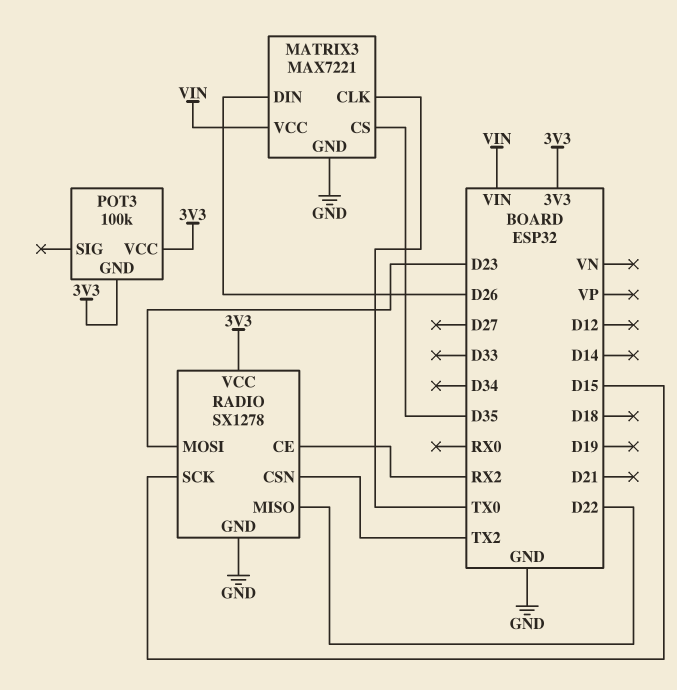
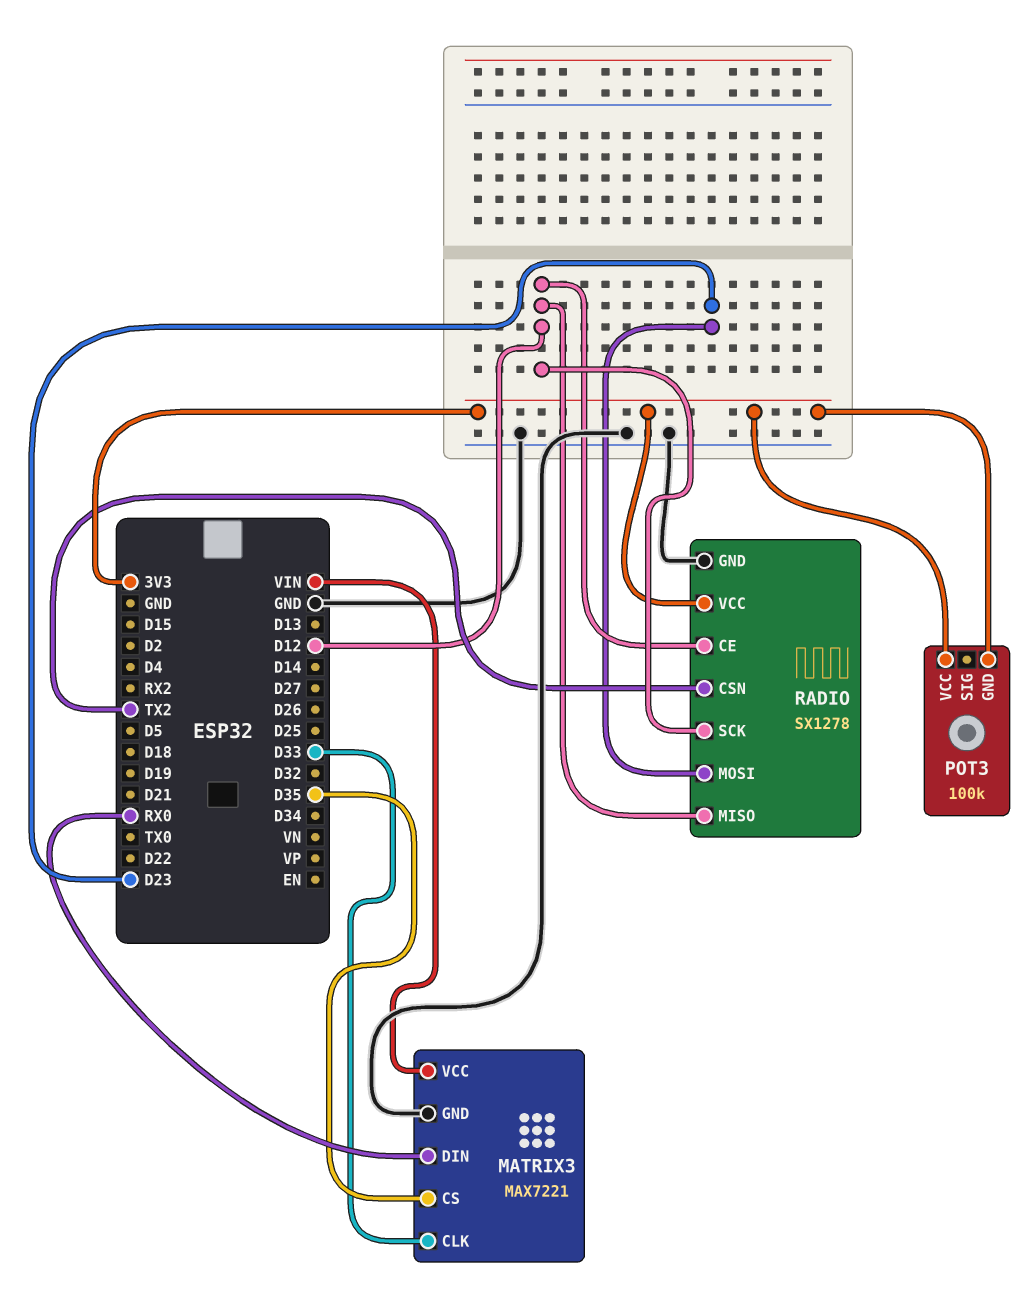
MATRIX3 pin CLK: TX0 -> D33
MATRIX3 pin DIN: D26 -> RX0
RADIO pin CE: RX2 -> D12
RADIO pin MISO: D22 -> D12
RADIO pin SCK: D15 -> D12

